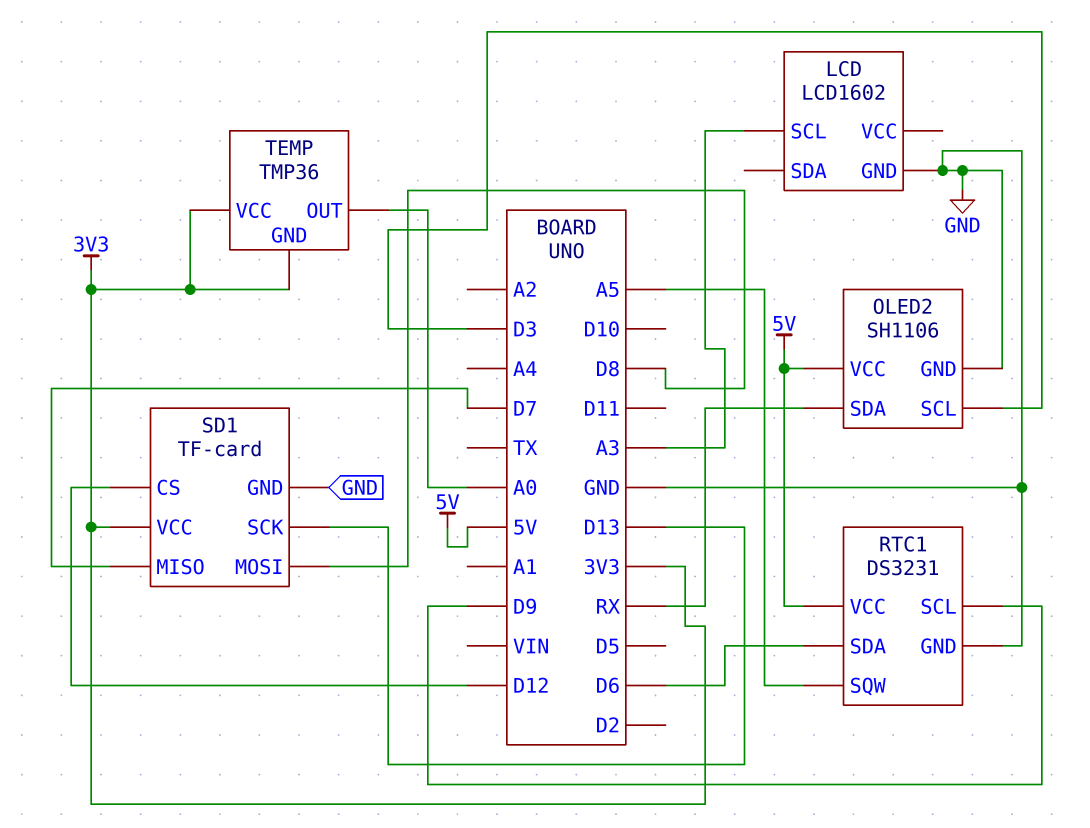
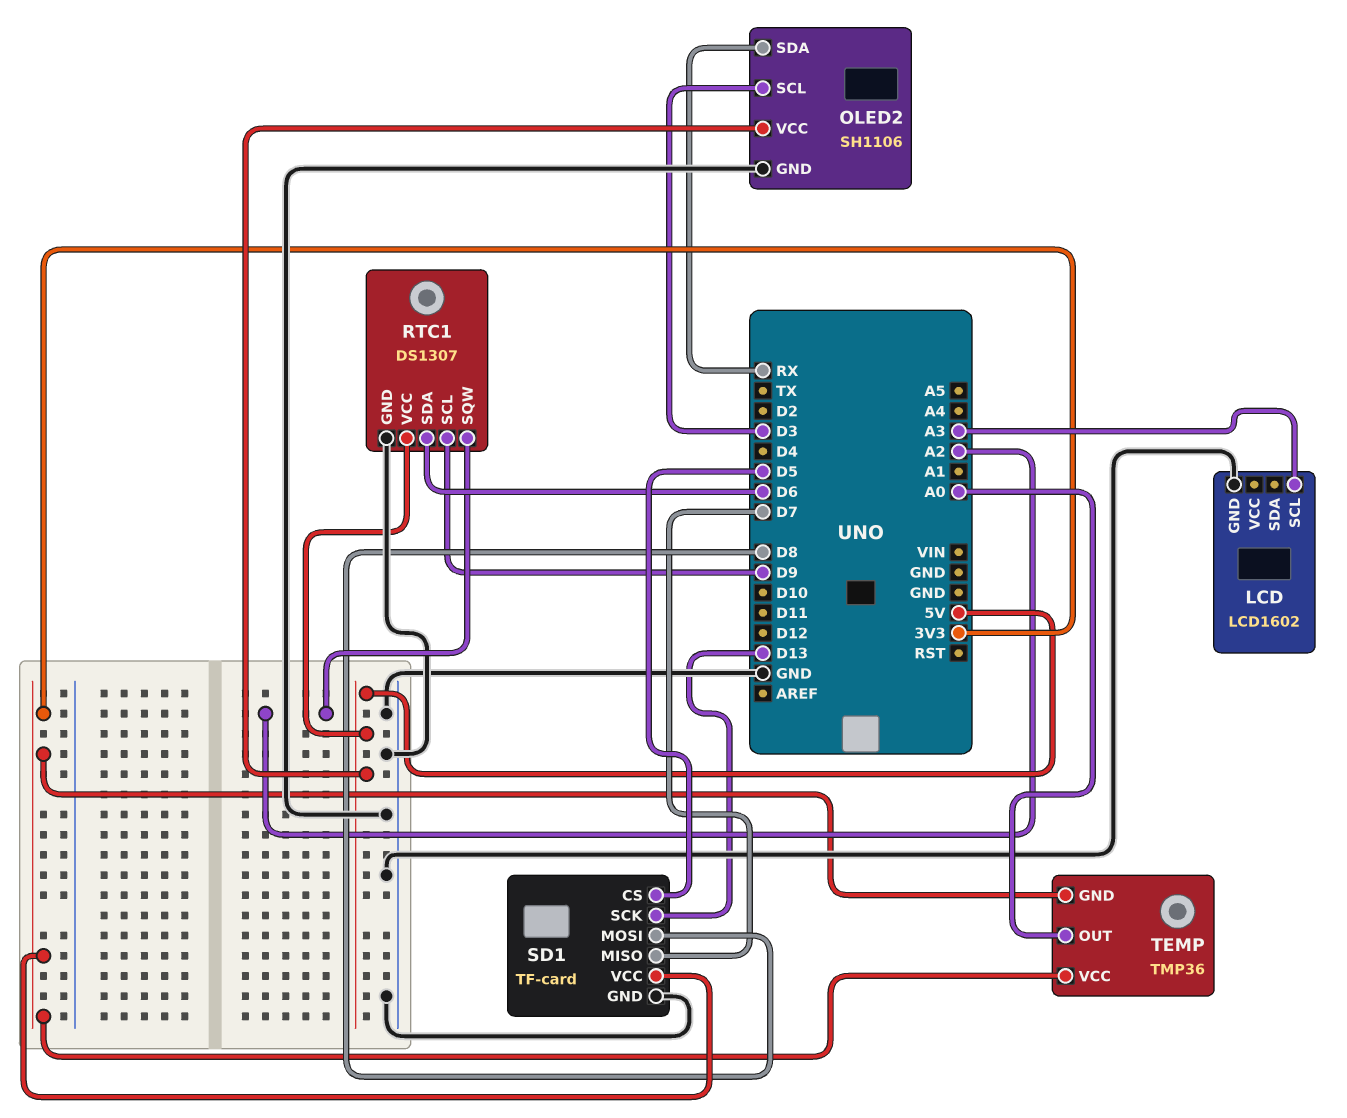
RTC1: DS3231 -> DS1307
RTC1 pin SQW: A5 -> A2
SD1 pin CS: D12 -> D5

